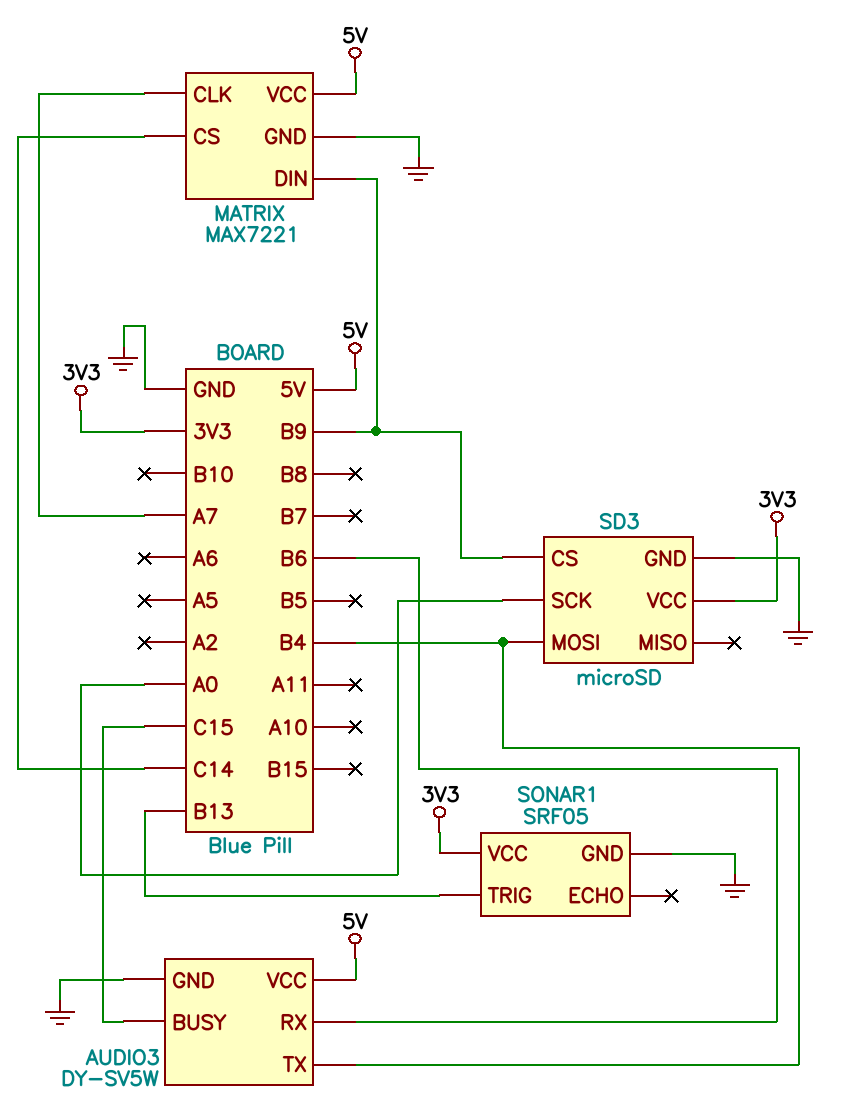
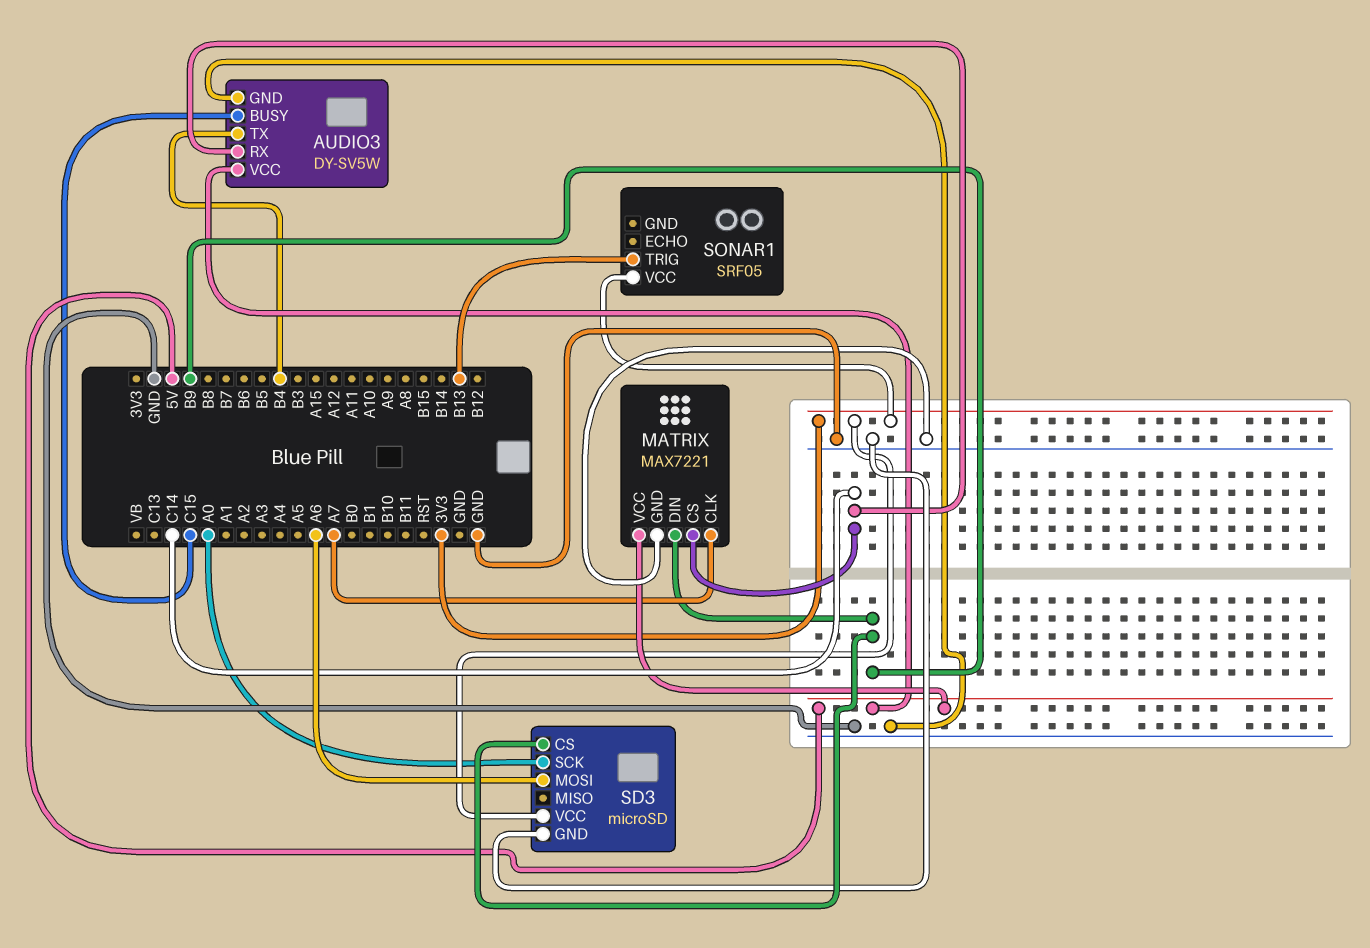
AUDIO3 pin RX: B6 -> C14
SD3 pin MOSI: B4 -> A6
SONAR1 pin GND: GND -> none

